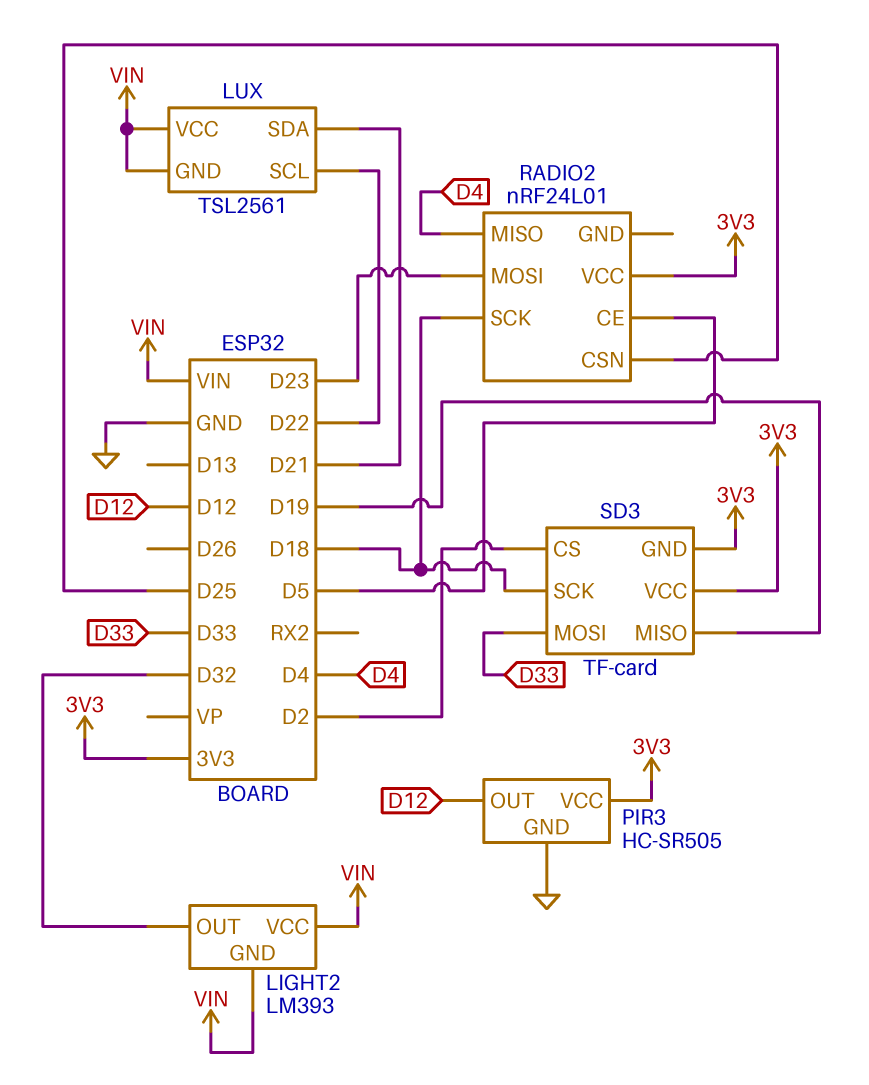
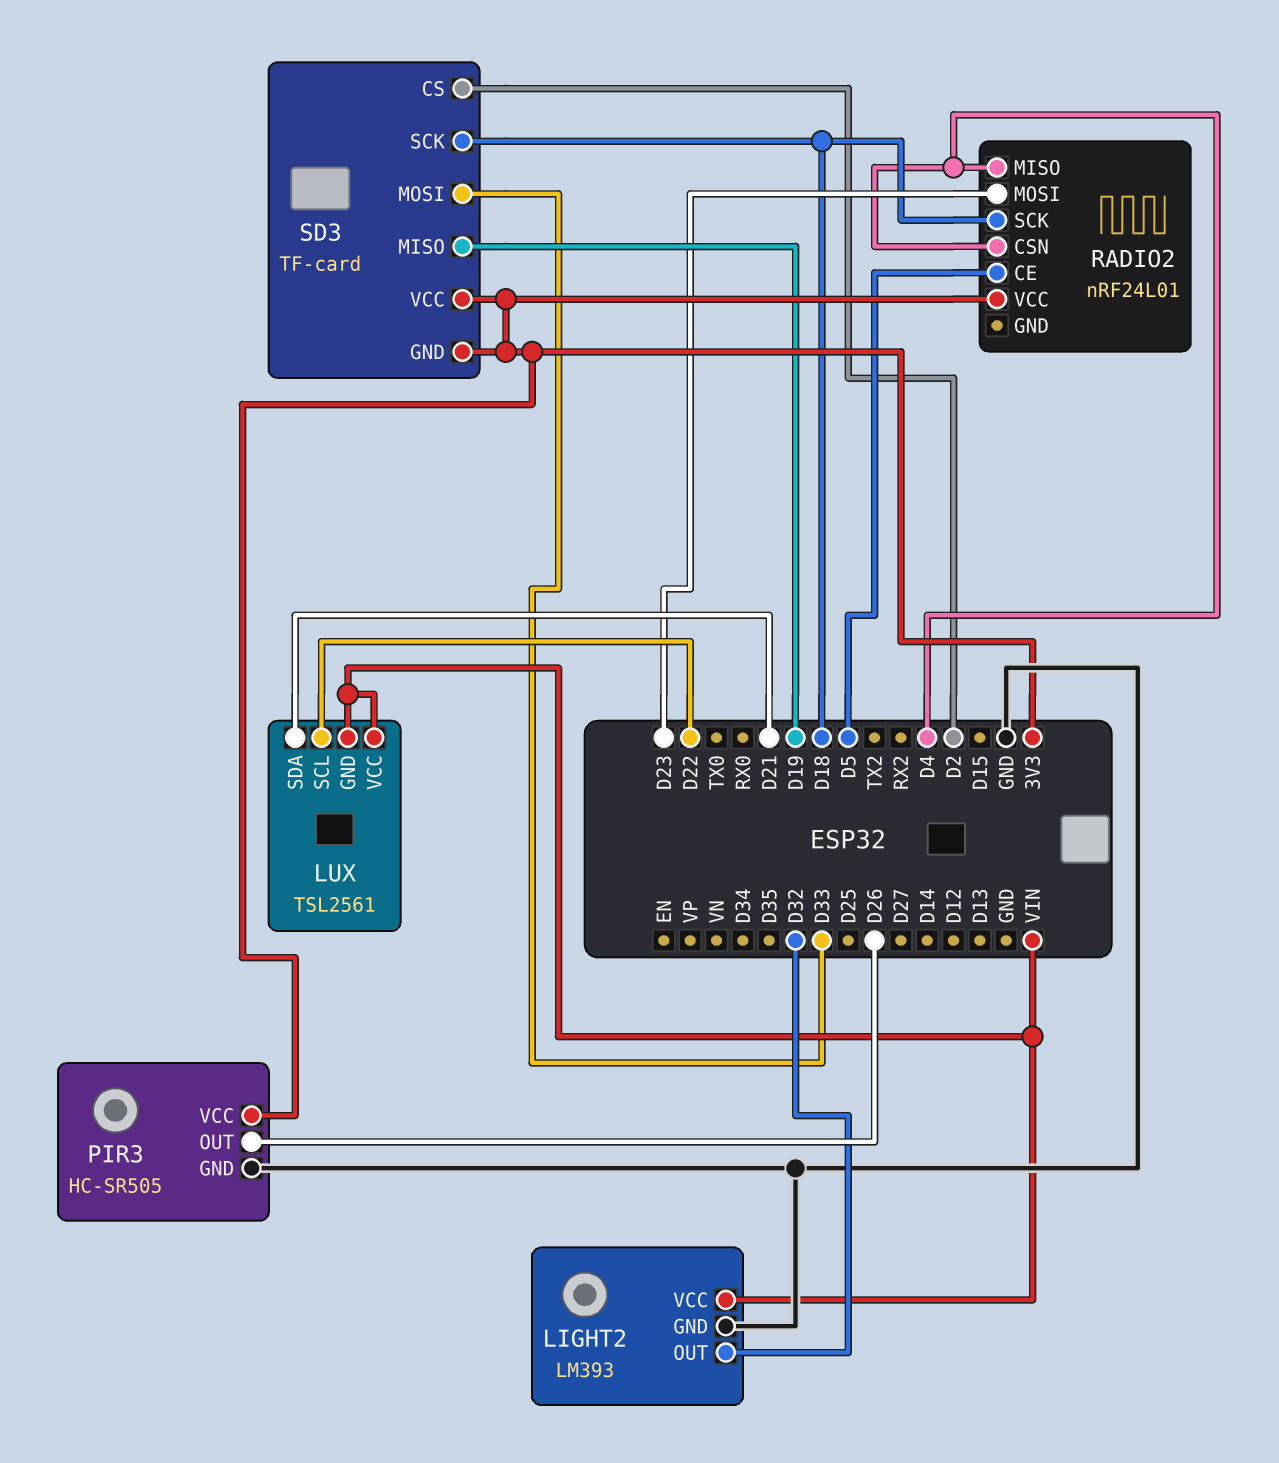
LIGHT2 pin GND: VIN -> GND
PIR3 pin OUT: D12 -> D26
RADIO2 pin CSN: D25 -> D4

